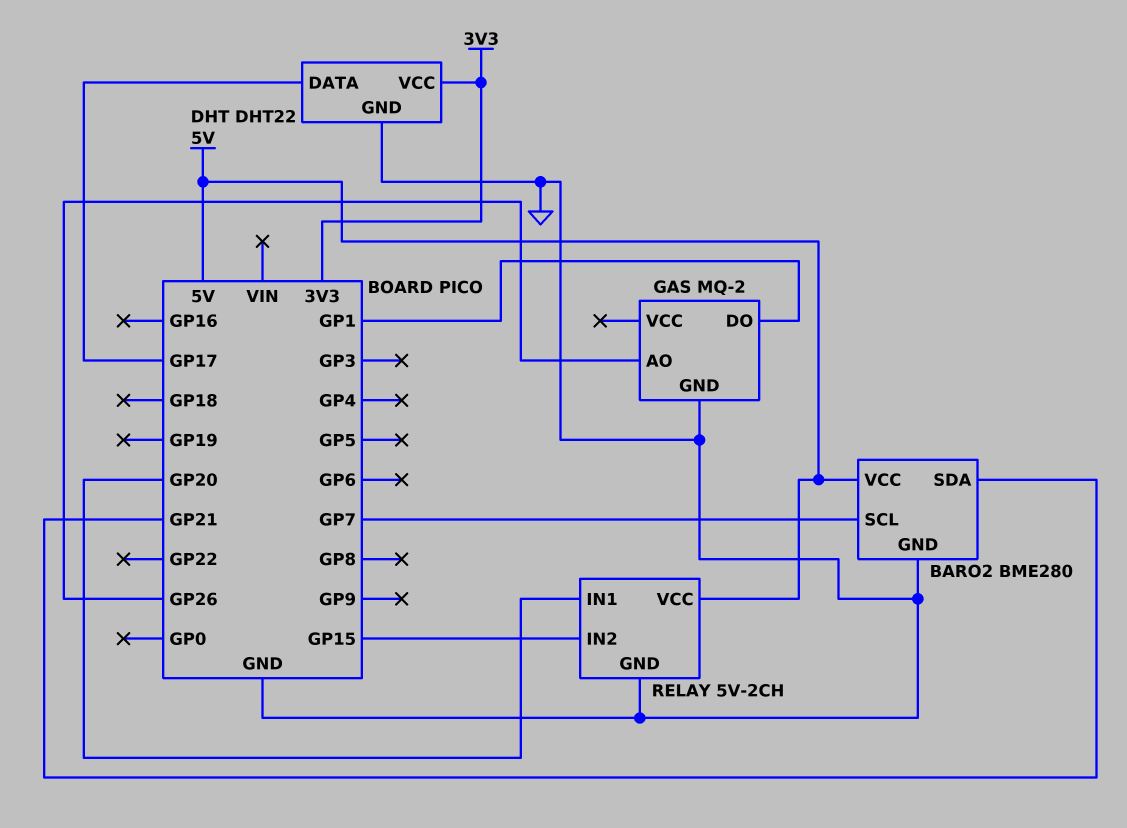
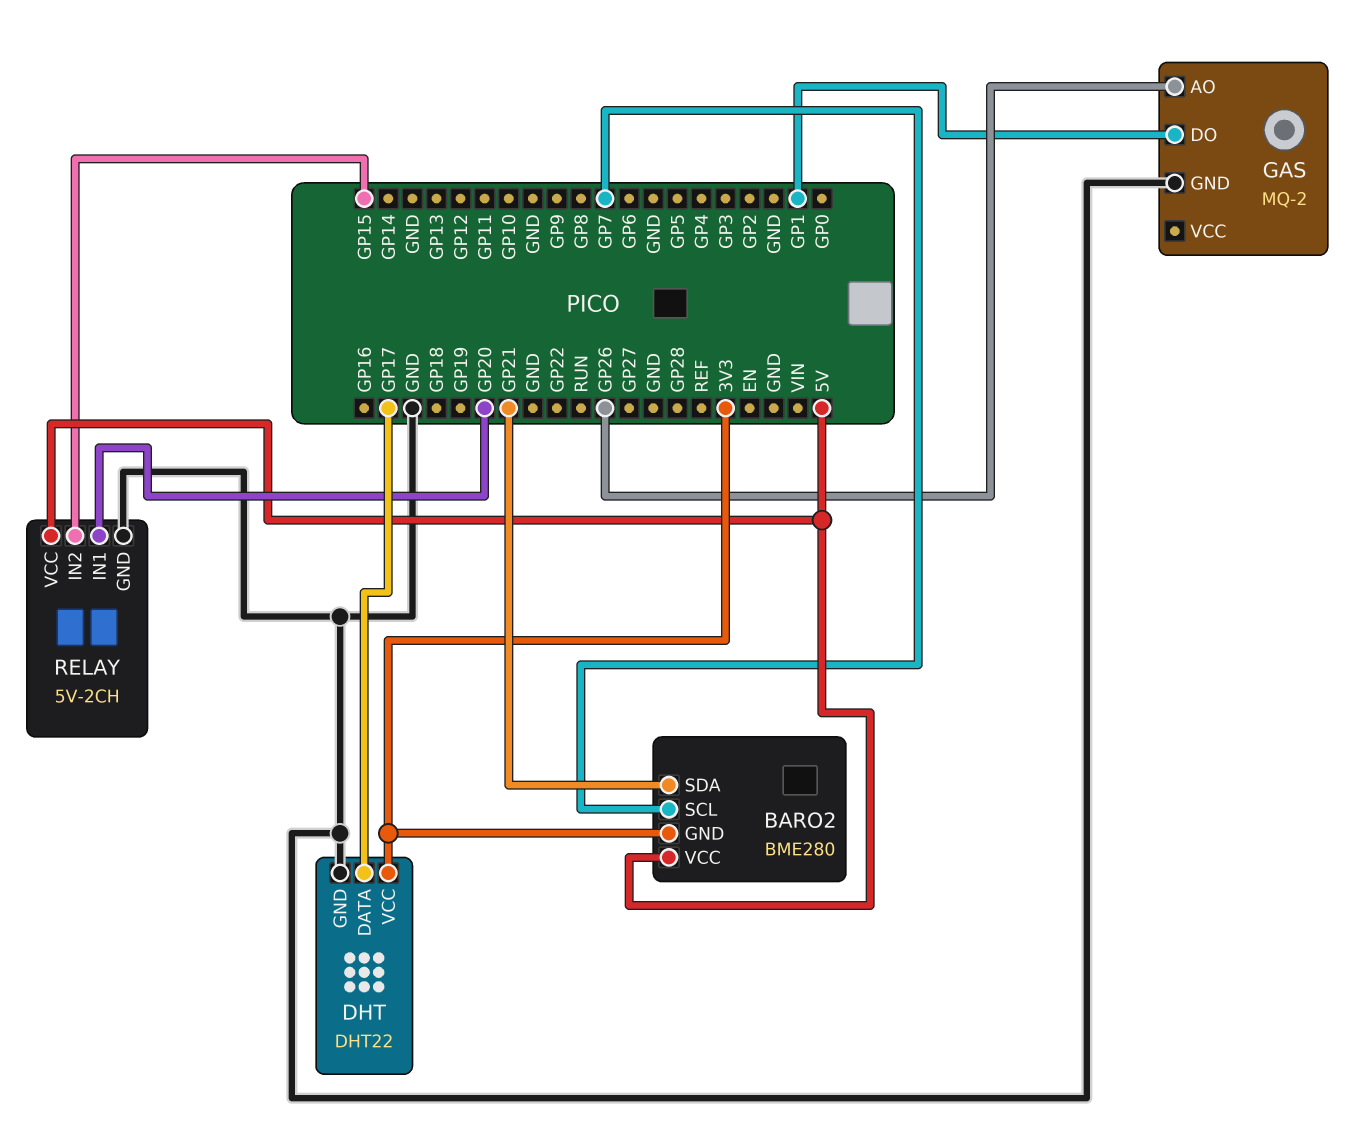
BARO2 pin GND: GND -> 3V3

